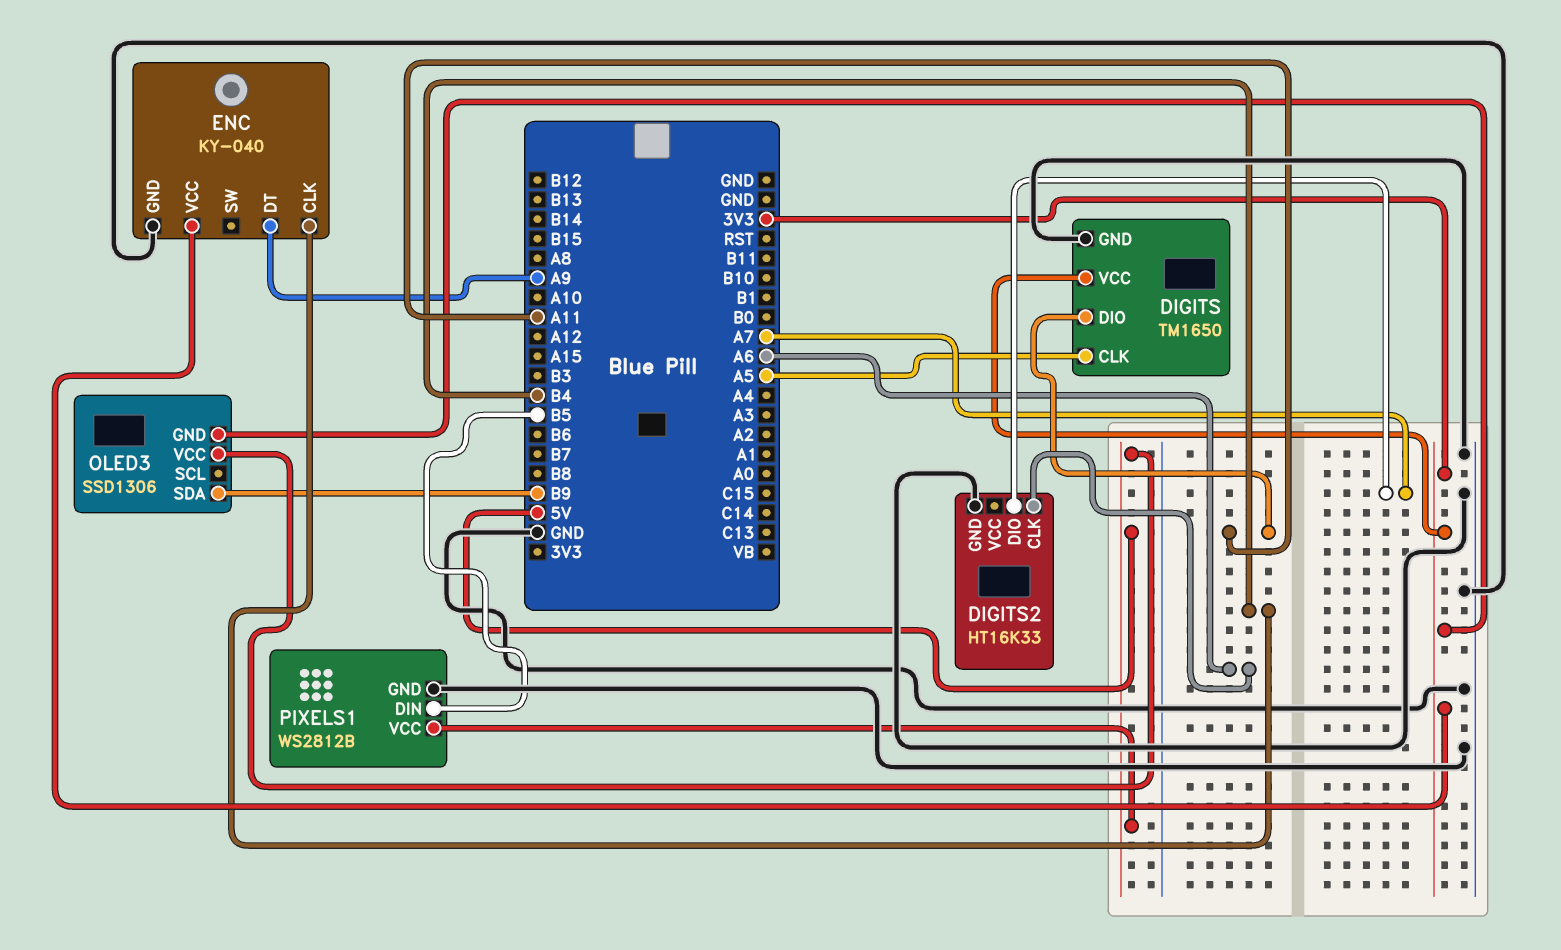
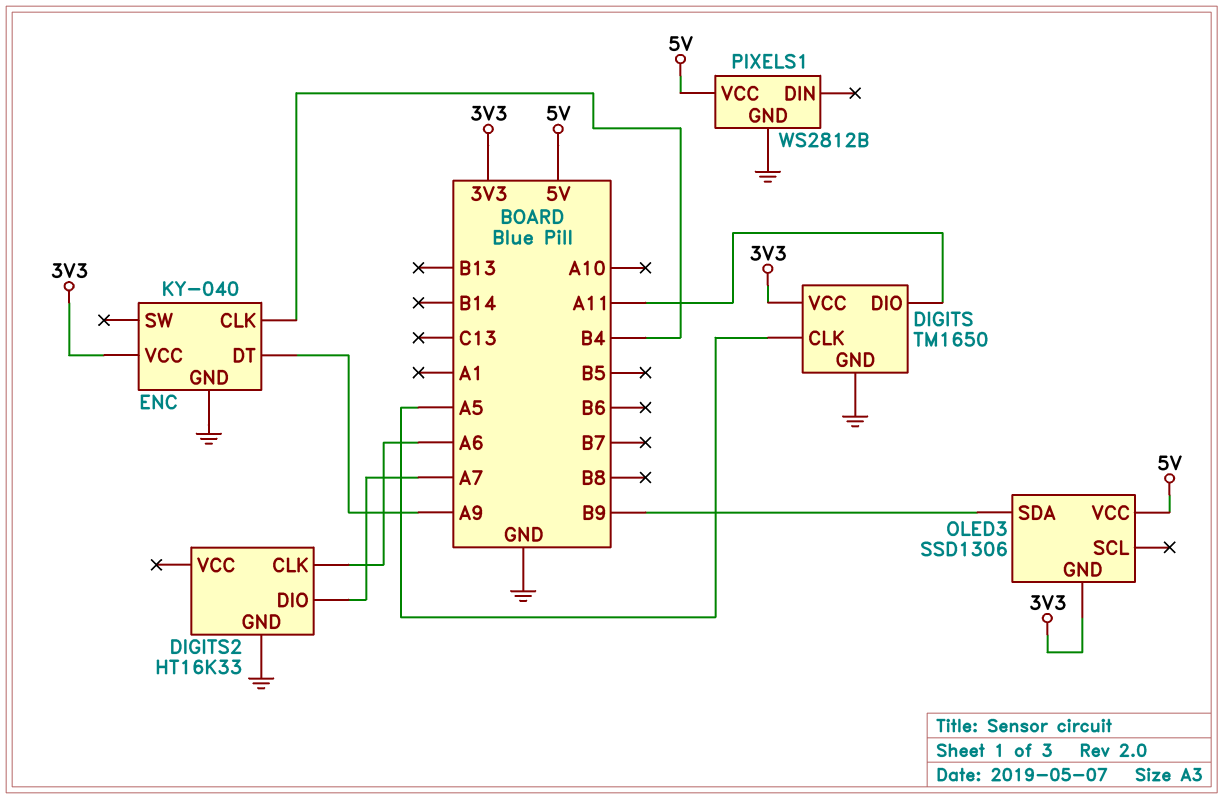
PIXELS1 pin DIN: B5 -> none

